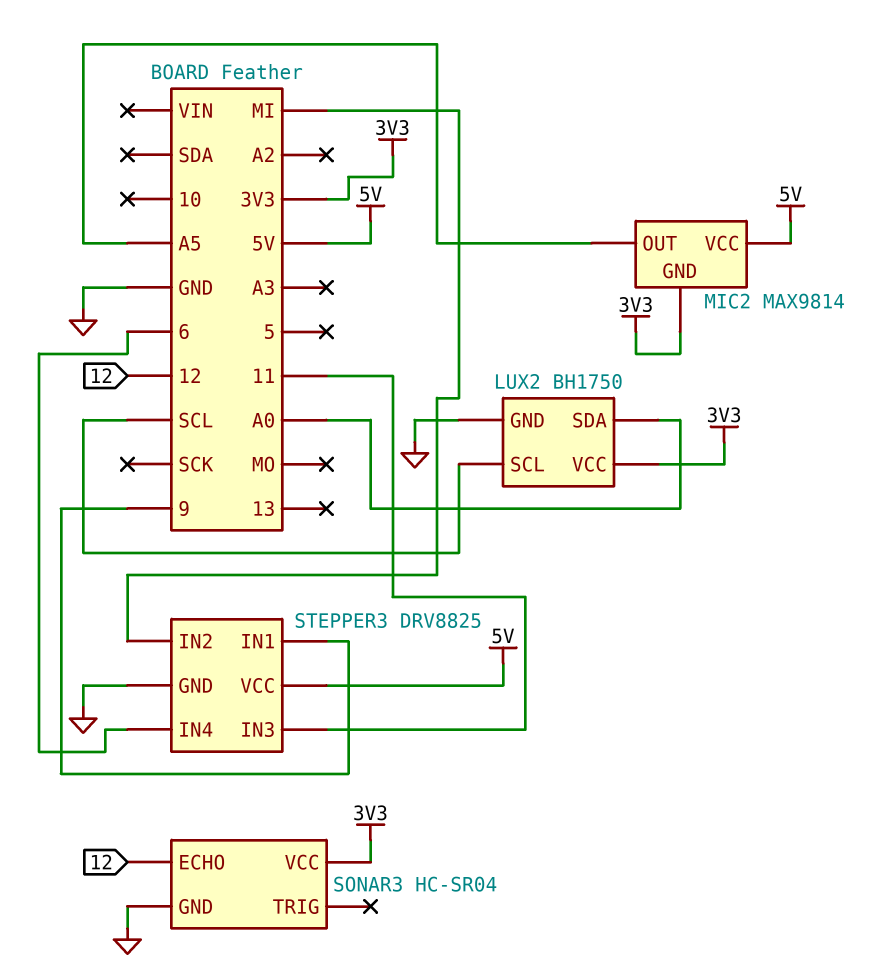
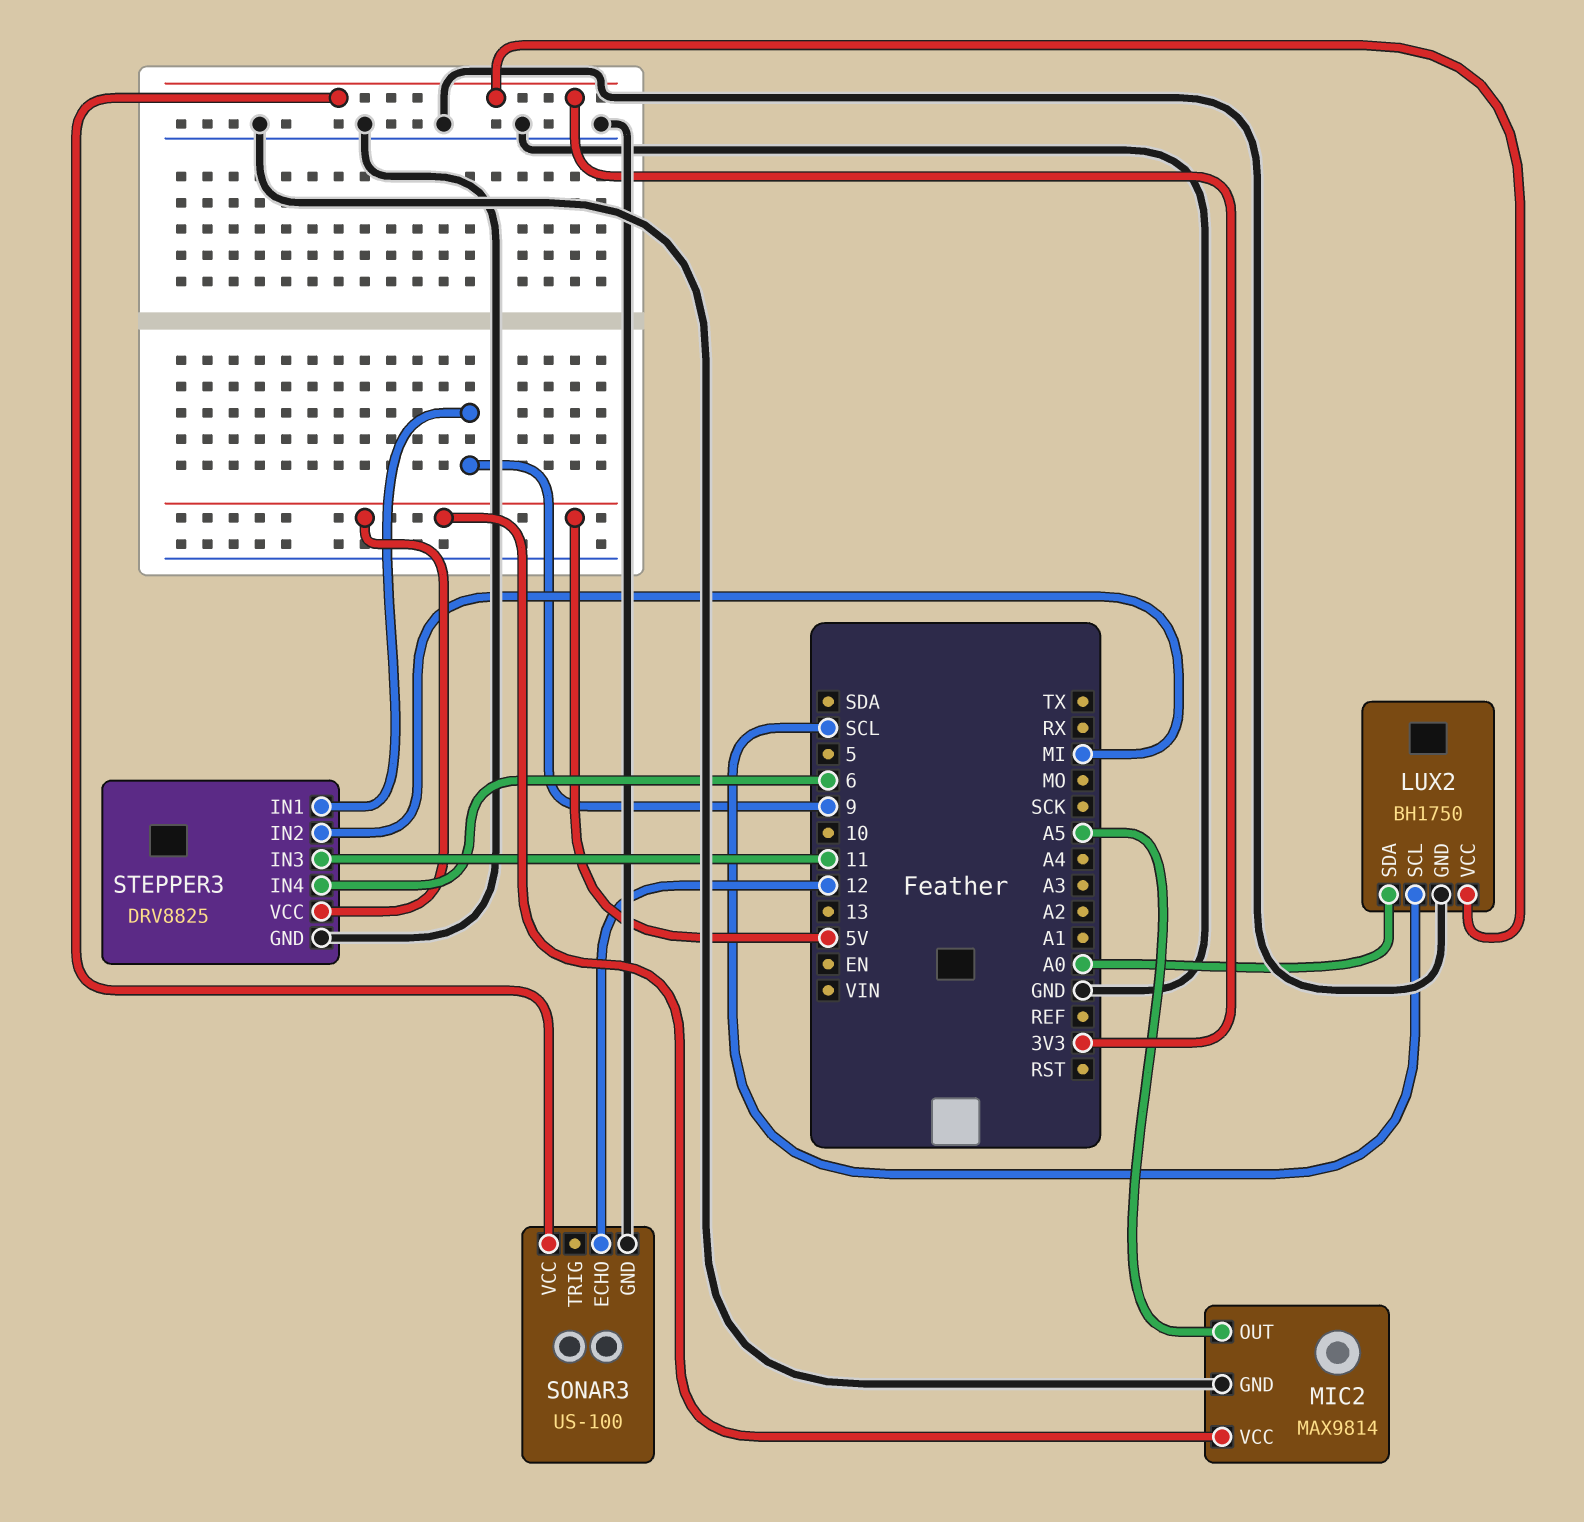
MIC2 pin GND: 3V3 -> GND
SONAR3: HC-SR04 -> US-100

